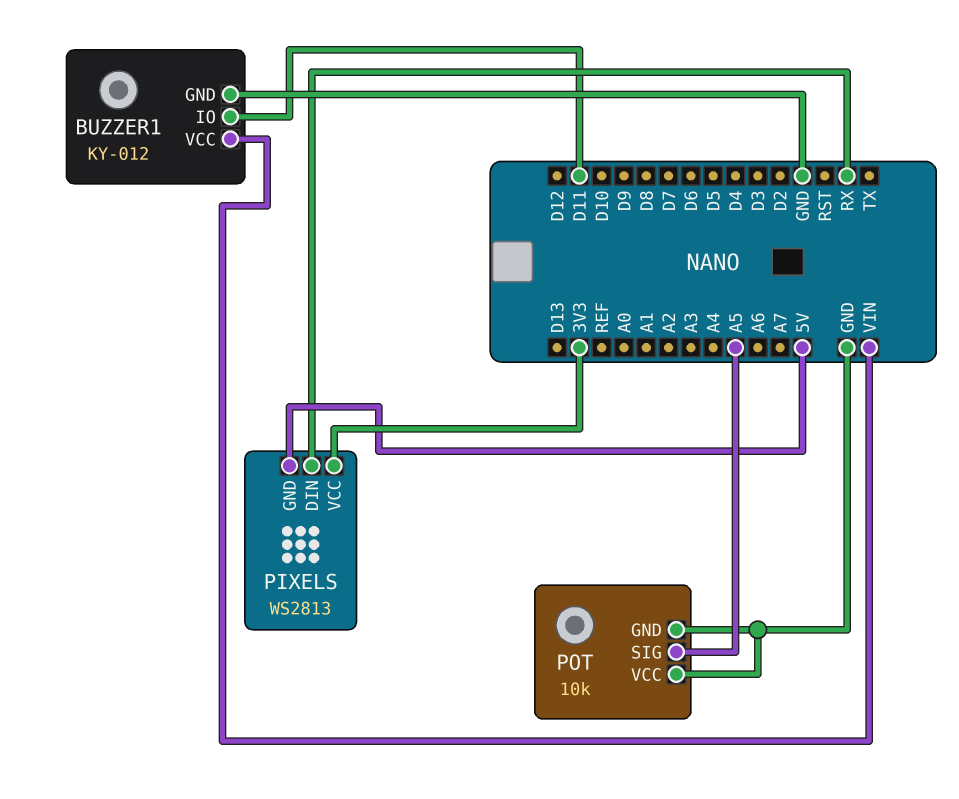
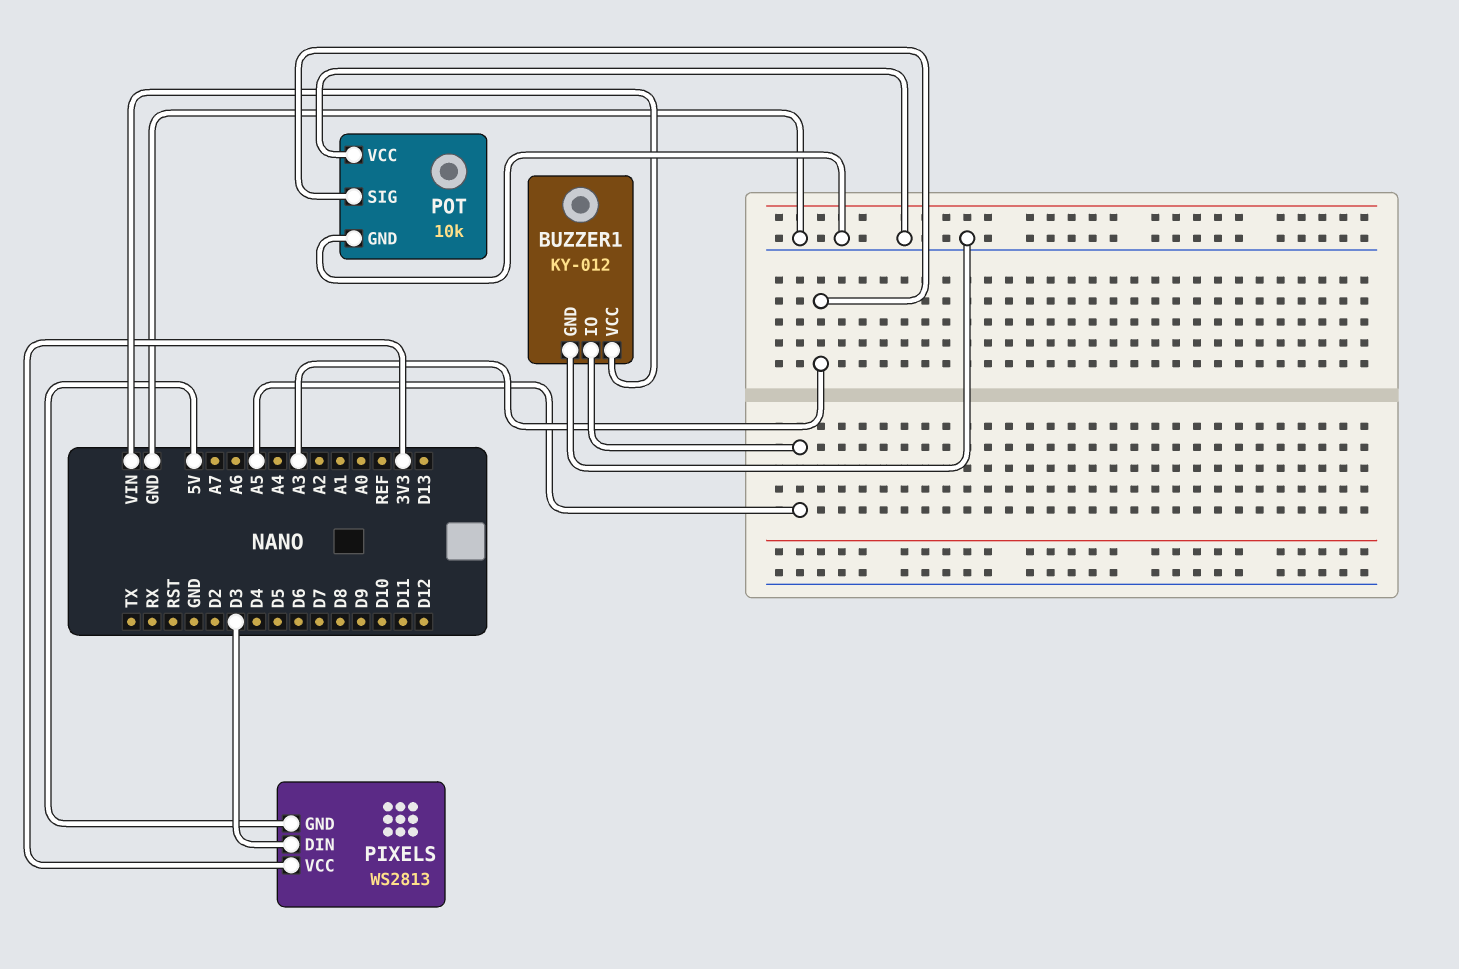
BUZZER1 pin IO: D11 -> A5
PIXELS pin DIN: RX -> D3
POT pin SIG: A5 -> A3

